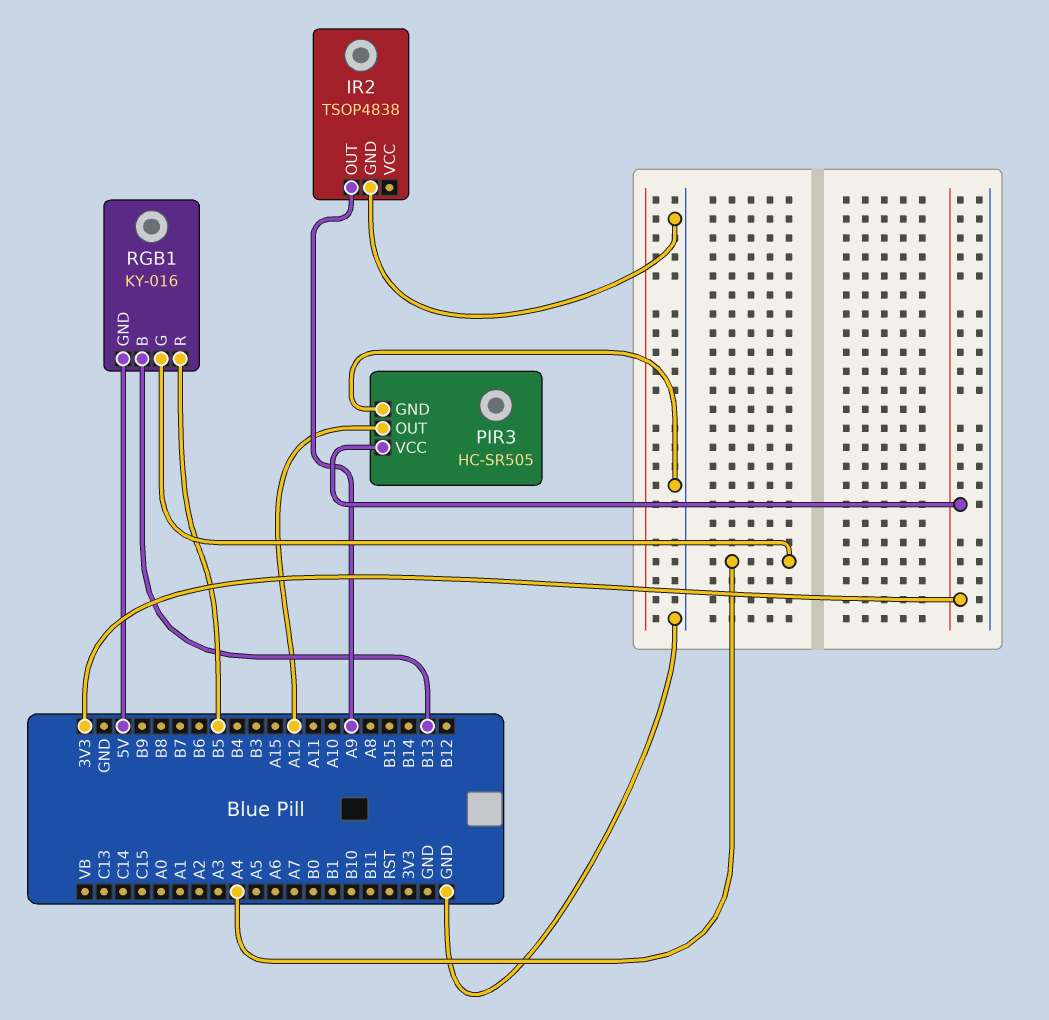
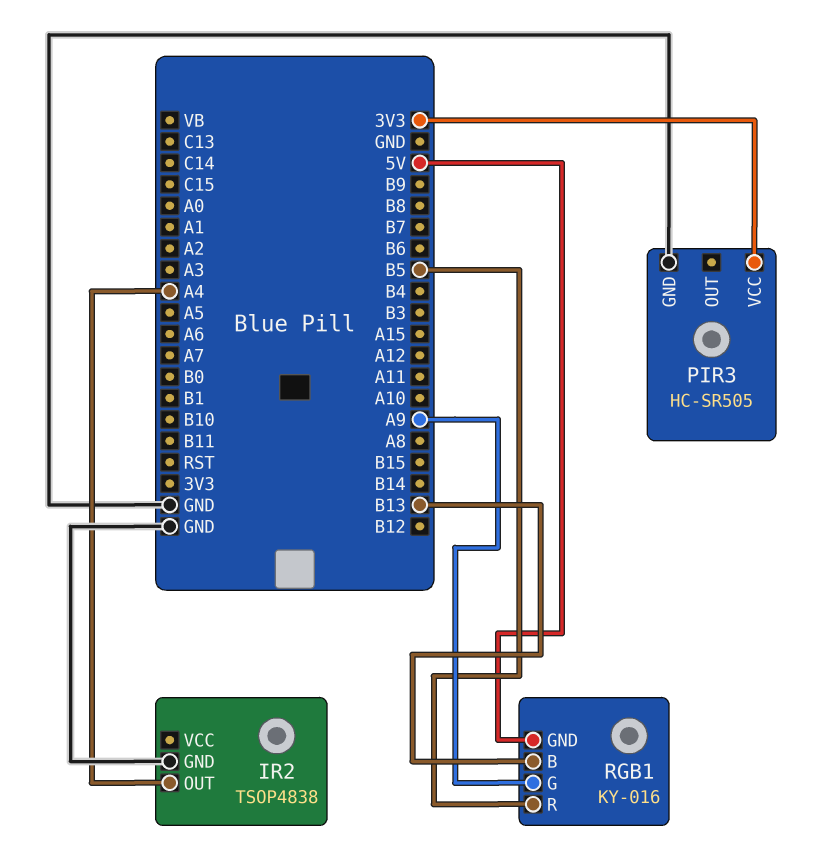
IR2 pin OUT: A9 -> A4
PIR3 pin OUT: A12 -> none
RGB1 pin G: A4 -> A9

